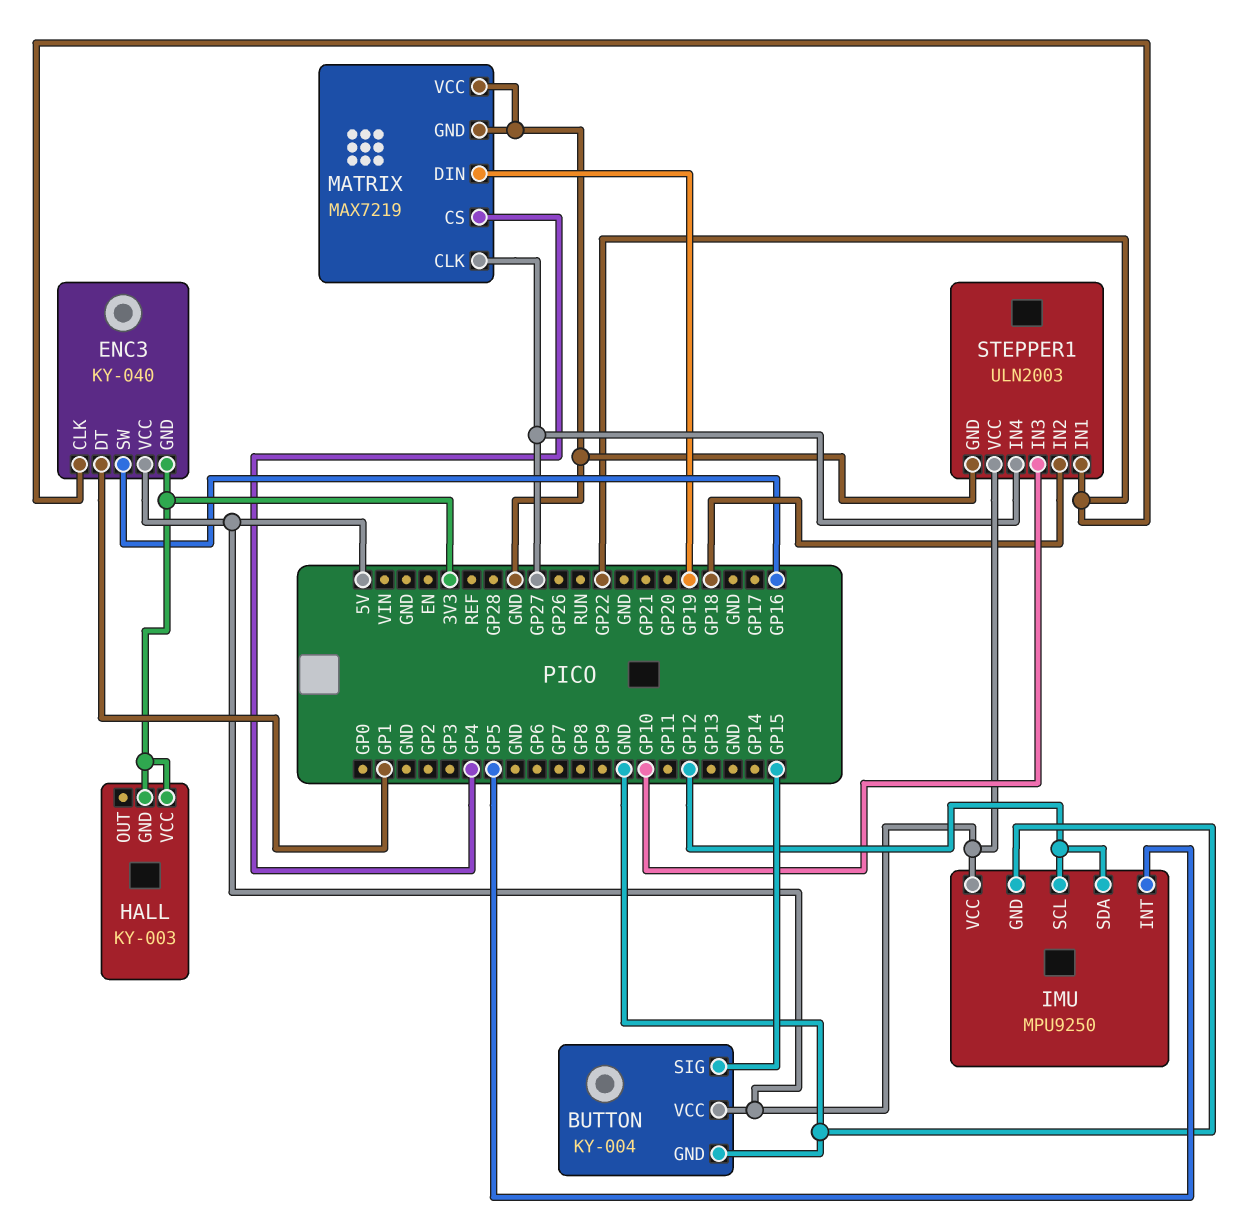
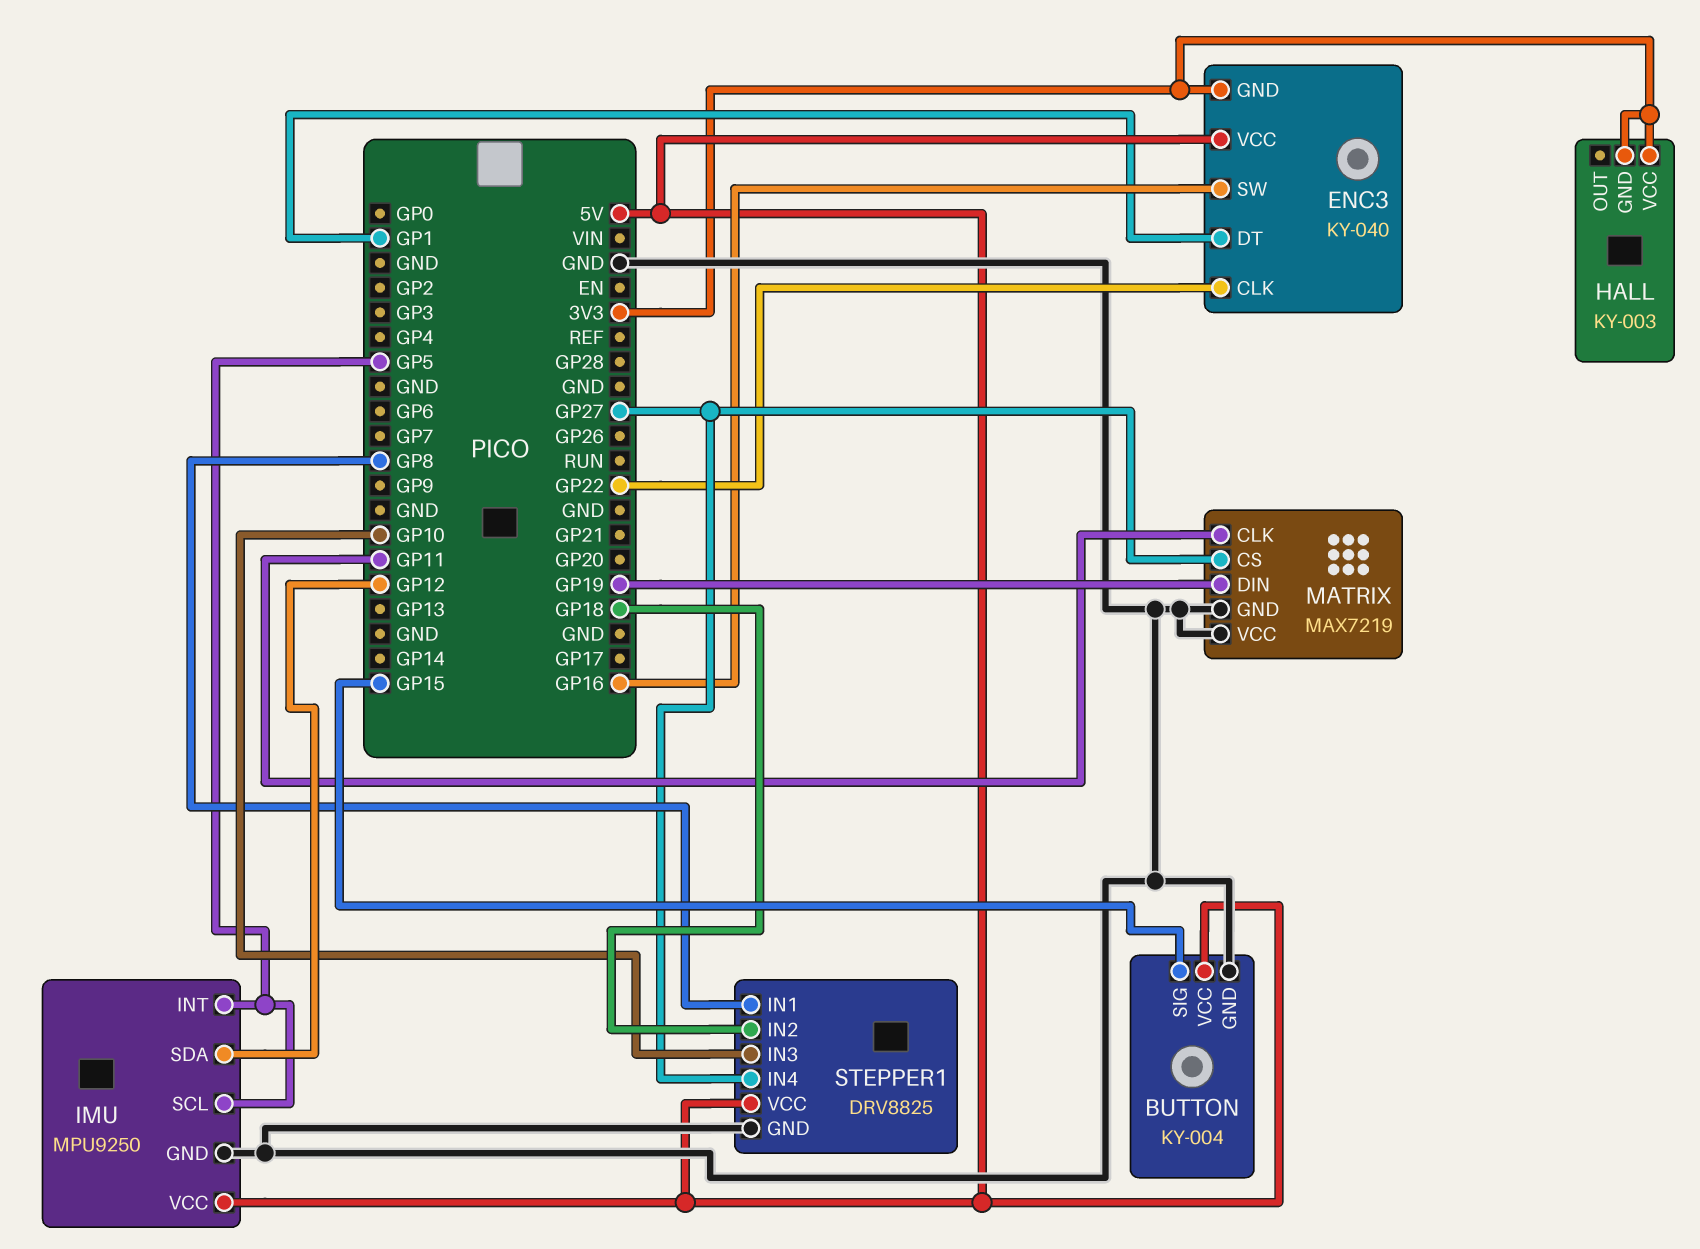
IMU pin SCL: GP12 -> GP5
MATRIX pin CLK: GP27 -> GP11
MATRIX pin CS: GP4 -> GP27
STEPPER1: ULN2003 -> DRV8825
STEPPER1 pin IN1: GP22 -> GP8

